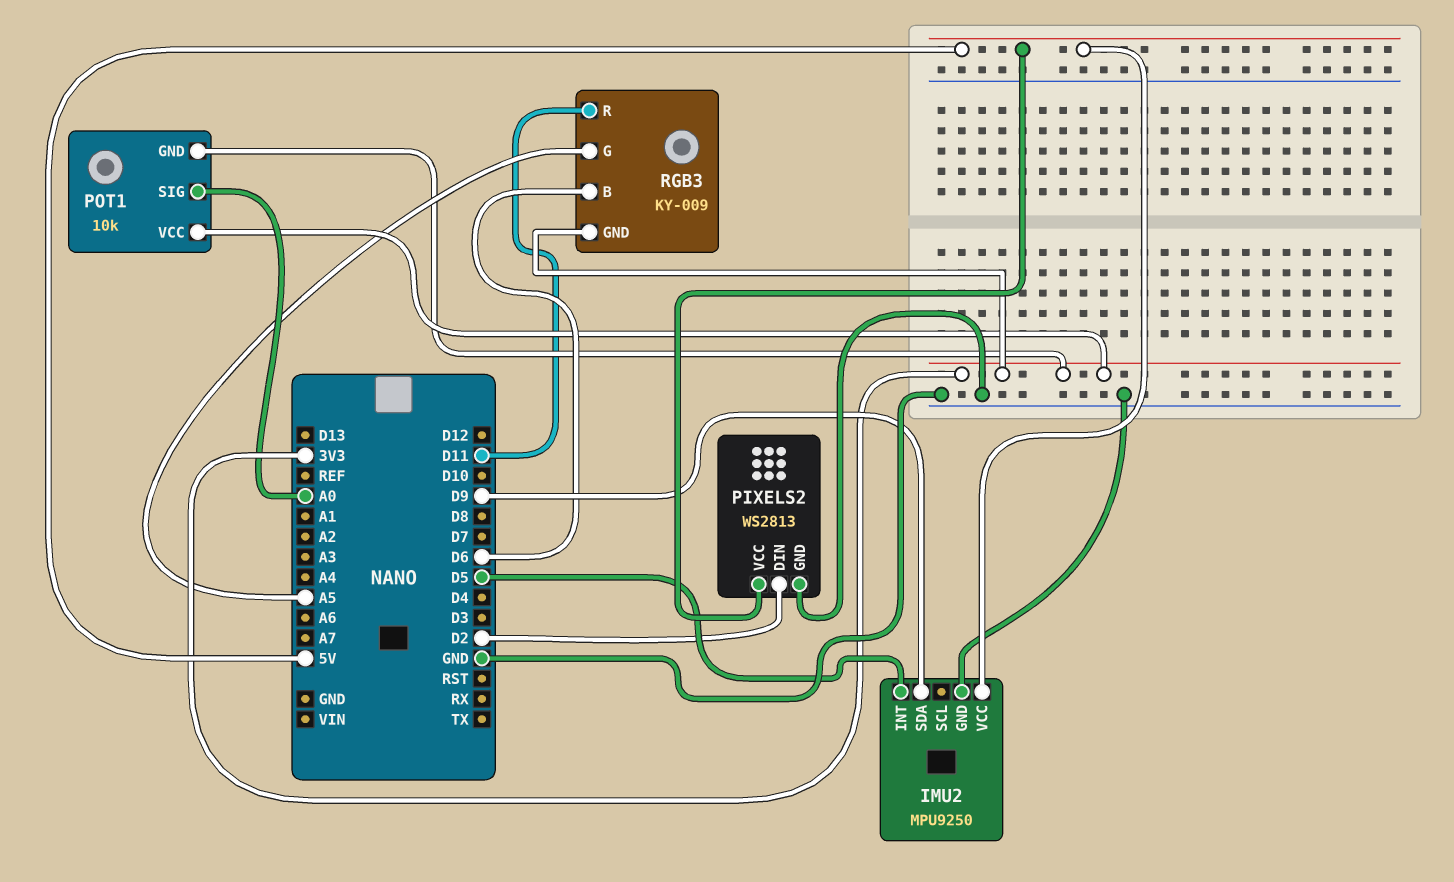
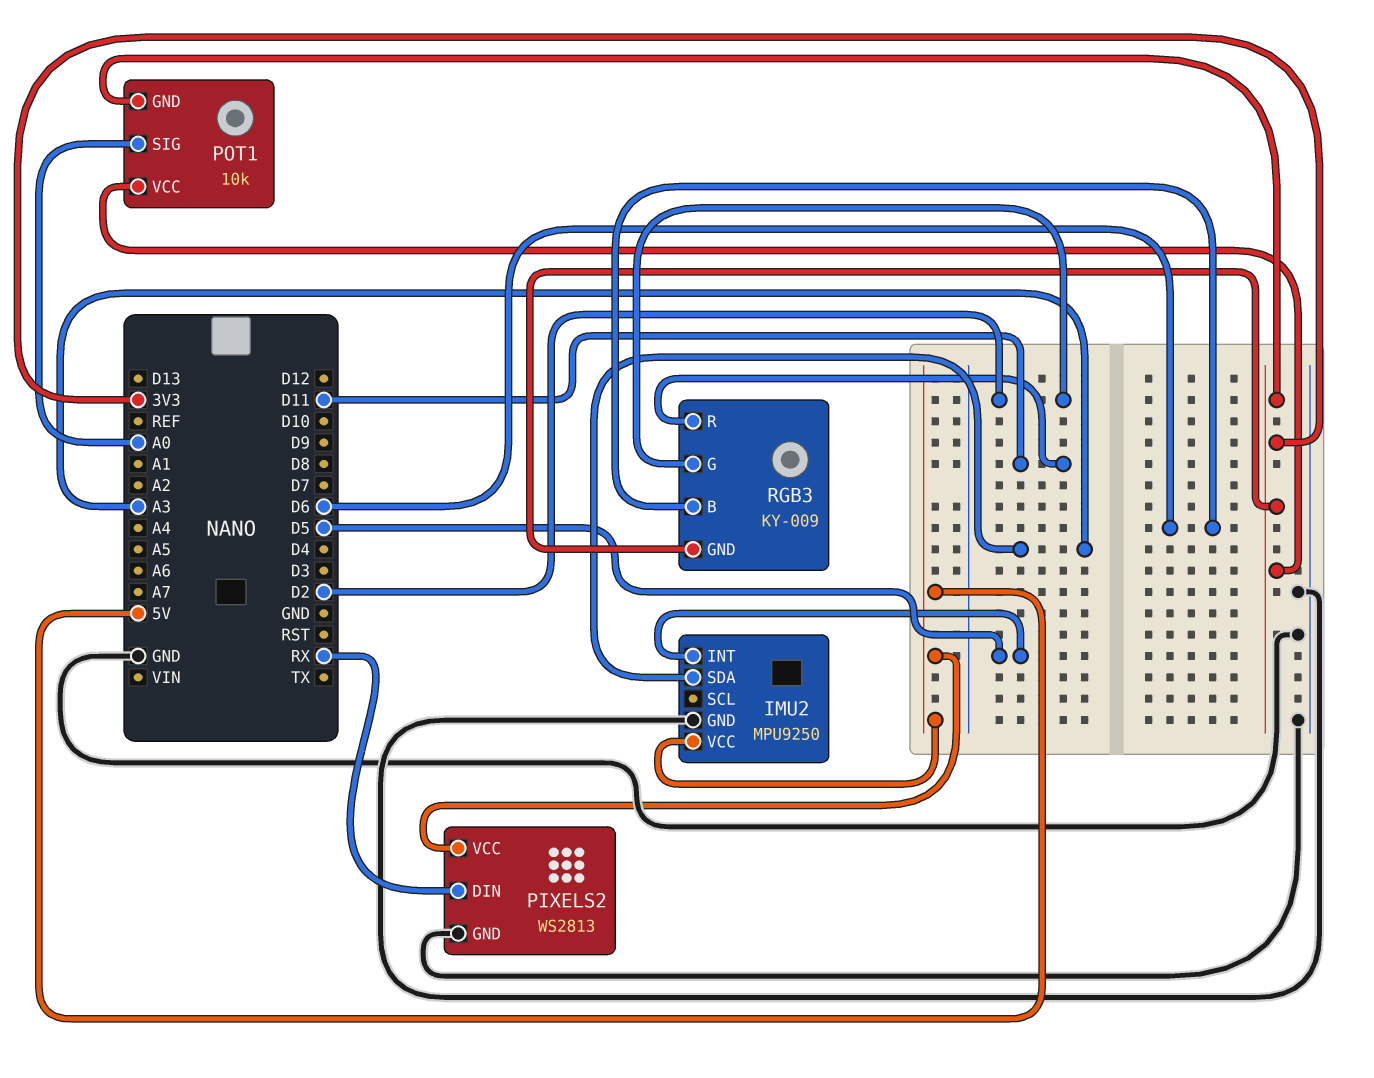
IMU2 pin SDA: D9 -> A3
PIXELS2 pin DIN: D2 -> RX
RGB3 pin G: A5 -> D2

